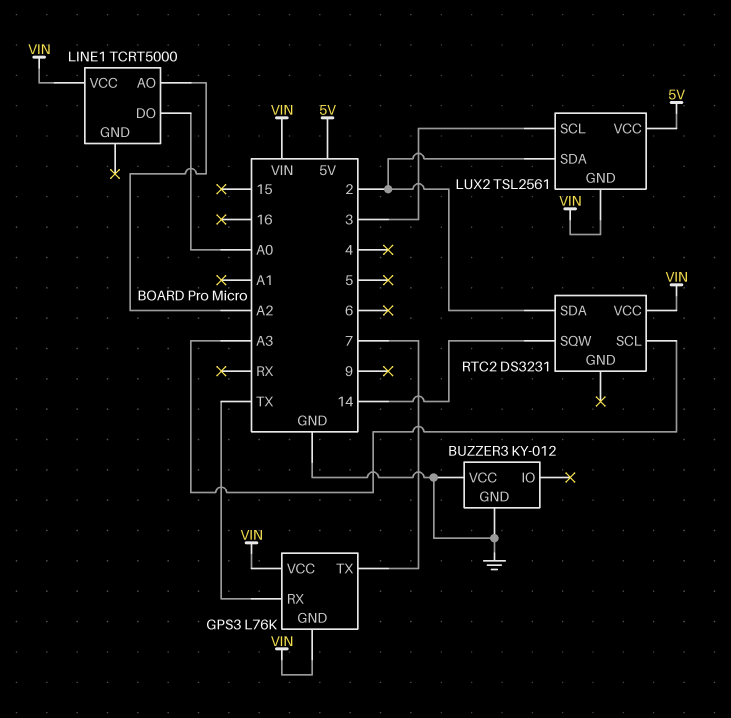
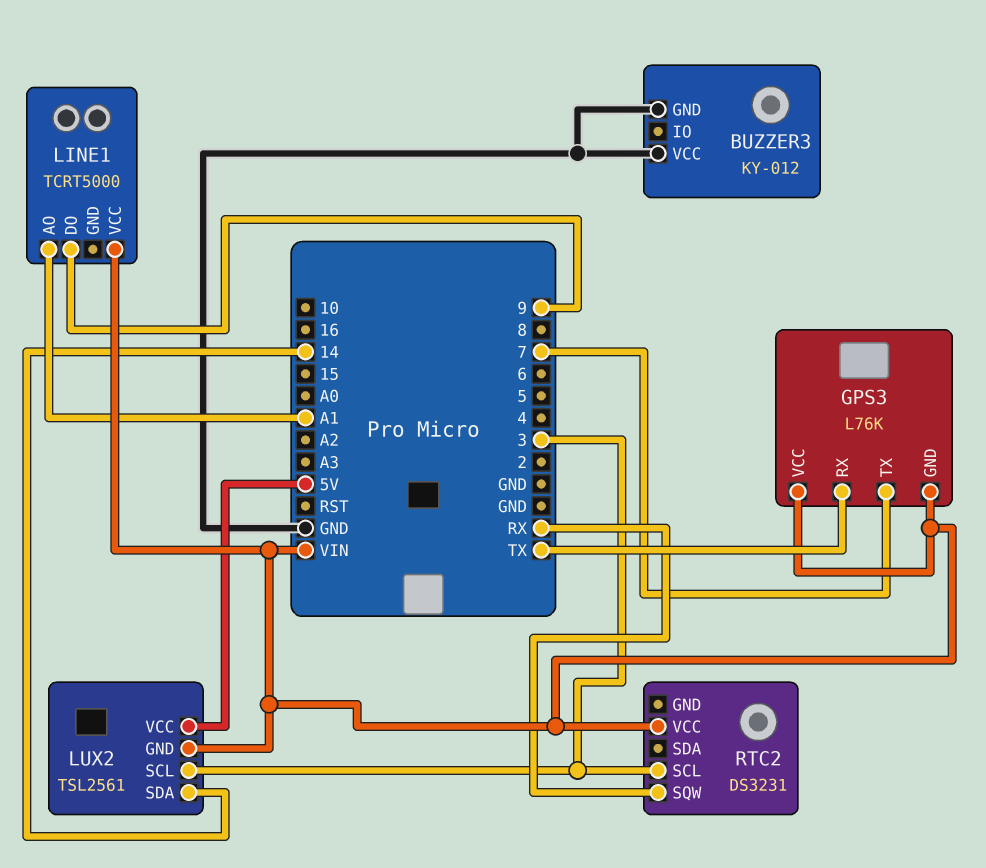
LINE1 pin AO: A2 -> A1
LINE1 pin DO: A0 -> 9
LUX2 pin SDA: 2 -> 14
RTC2 pin SCL: A3 -> 3
RTC2 pin SDA: 2 -> none
RTC2 pin SQW: 14 -> RX

